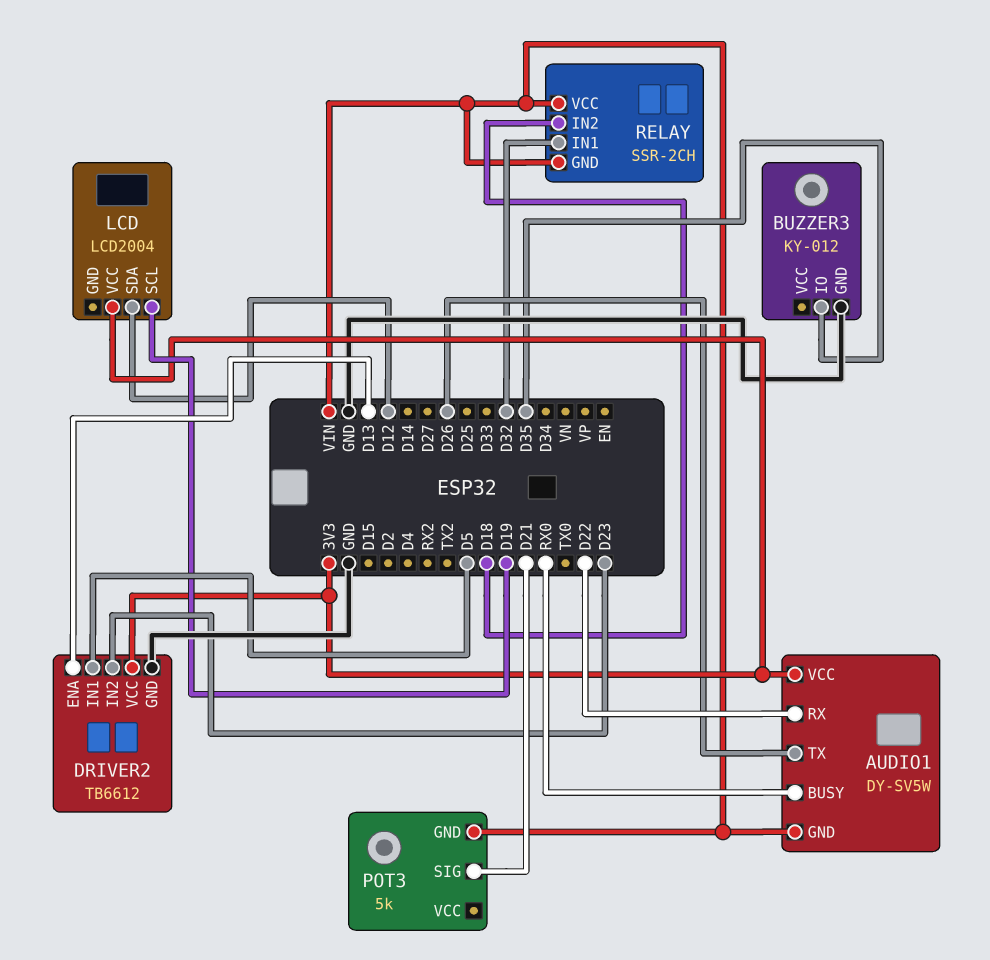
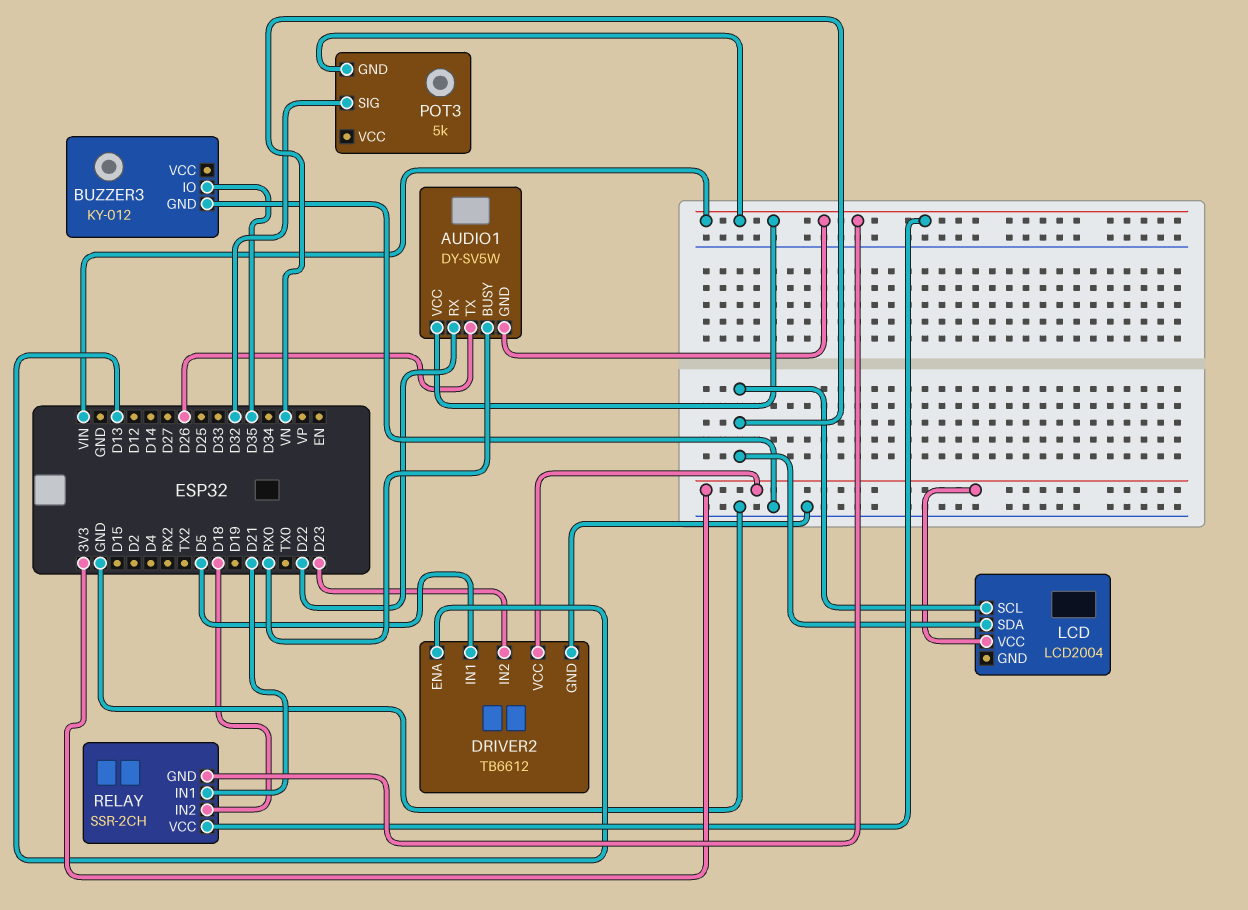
AUDIO1 pin VCC: 3V3 -> VIN
LCD pin SCL: D19 -> VN
LCD pin SDA: D12 -> VN
POT3 pin SIG: D21 -> D32
RELAY pin IN1: D32 -> D21

